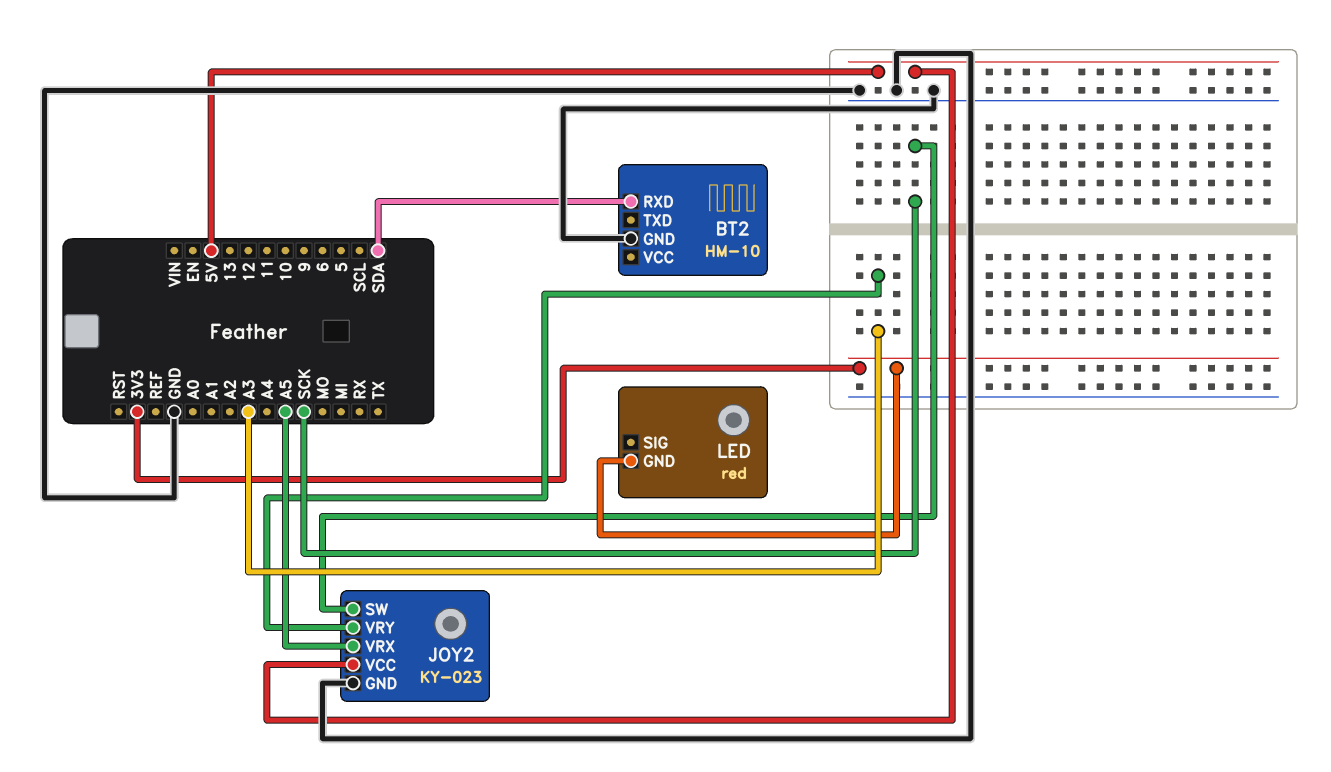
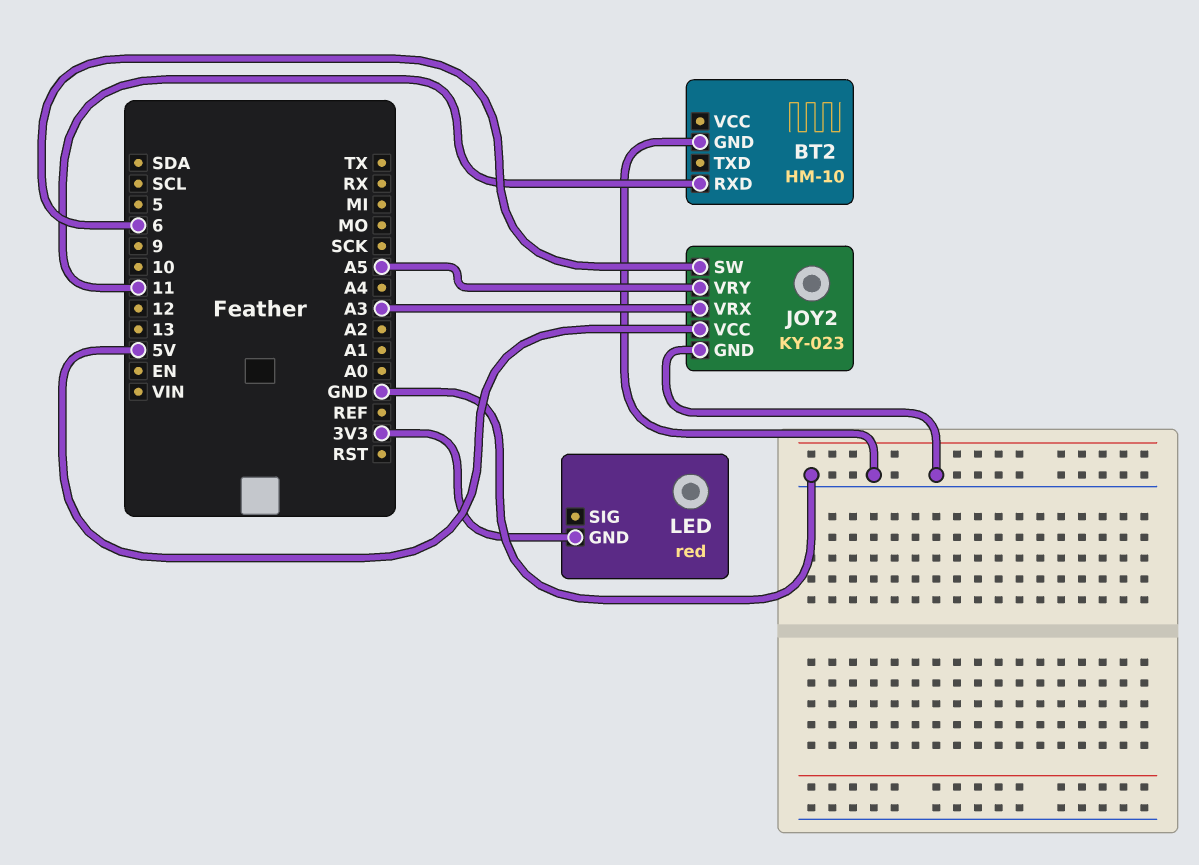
BT2 pin RXD: SDA -> 11
JOY2 pin SW: SCK -> 6
JOY2 pin VRX: A5 -> A3
JOY2 pin VRY: A3 -> A5

